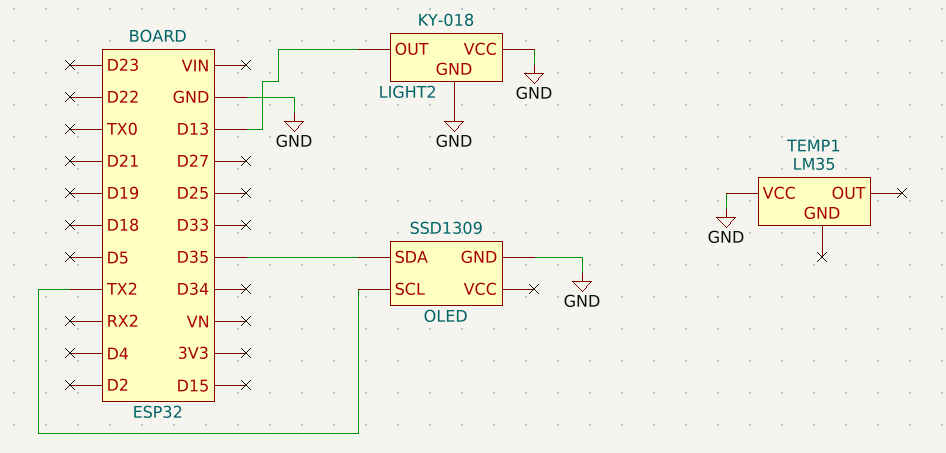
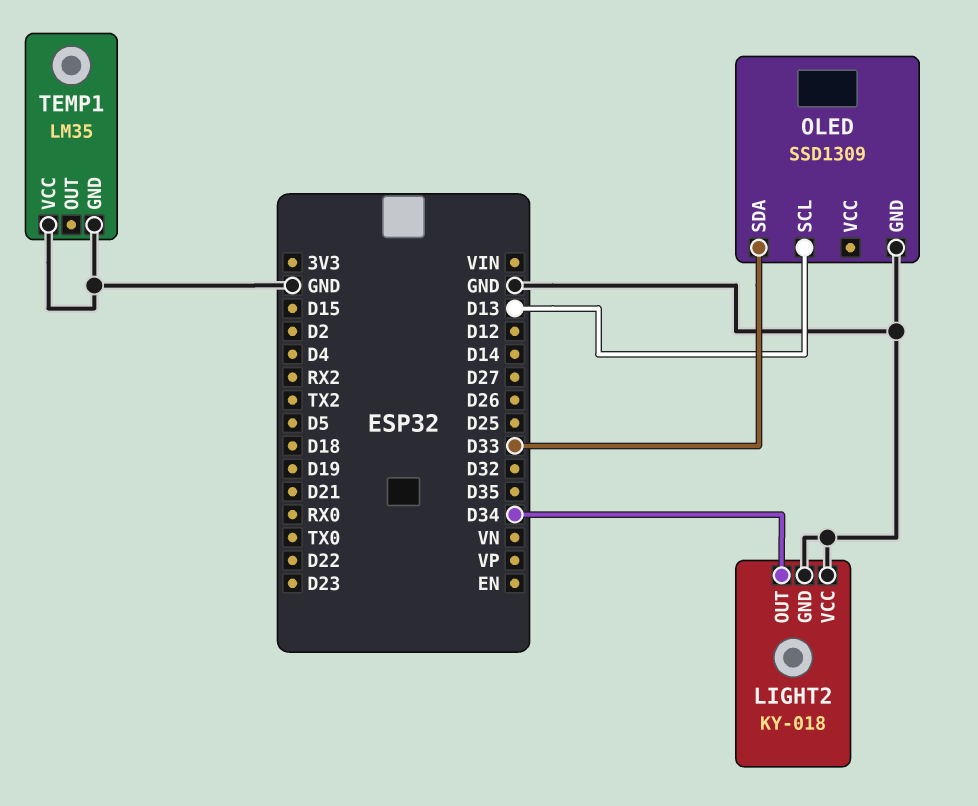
LIGHT2 pin OUT: D13 -> D34
OLED pin SCL: TX2 -> D13
OLED pin SDA: D35 -> D33
TEMP1 pin GND: none -> GND

